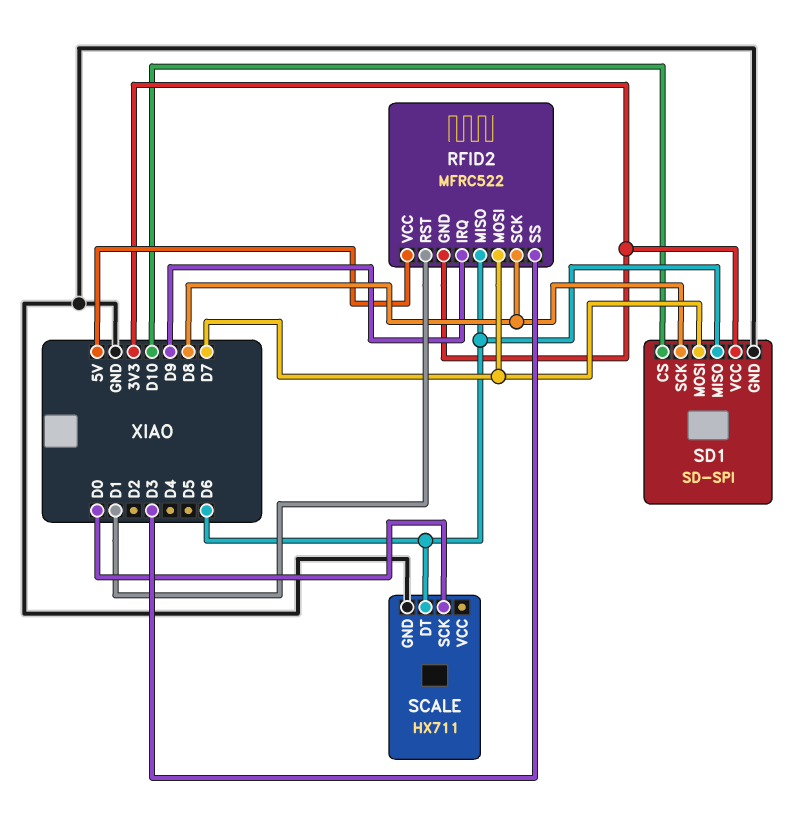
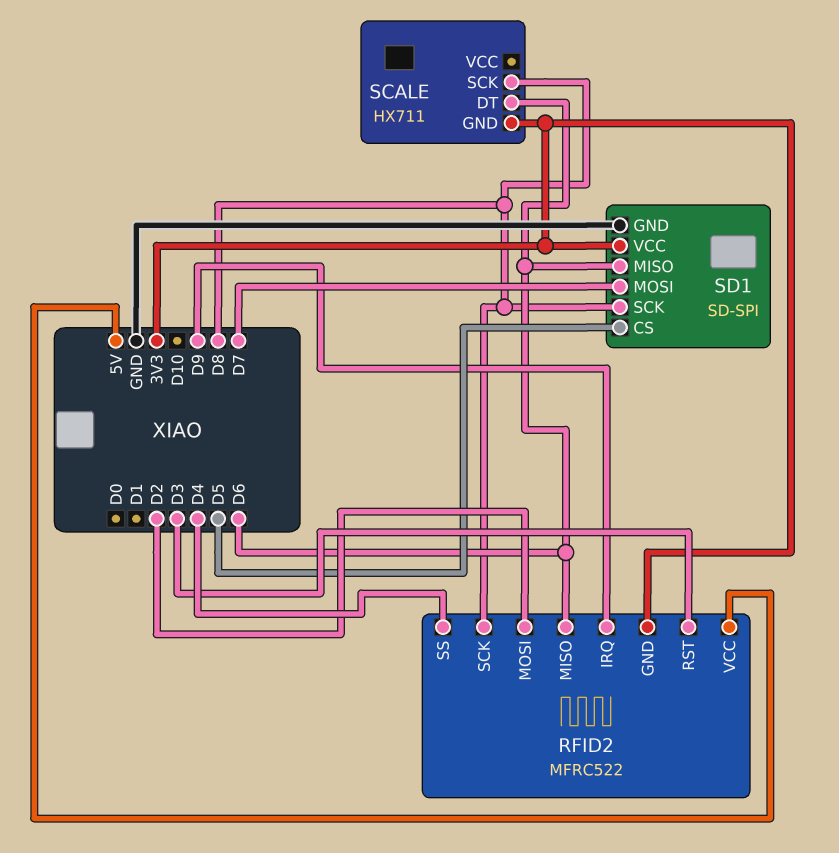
RFID2 pin MOSI: D7 -> D2
RFID2 pin RST: D1 -> D3
RFID2 pin SS: D3 -> D4
SCALE pin GND: GND -> 3V3
SCALE pin SCK: D0 -> D8
SD1 pin CS: D10 -> D5

